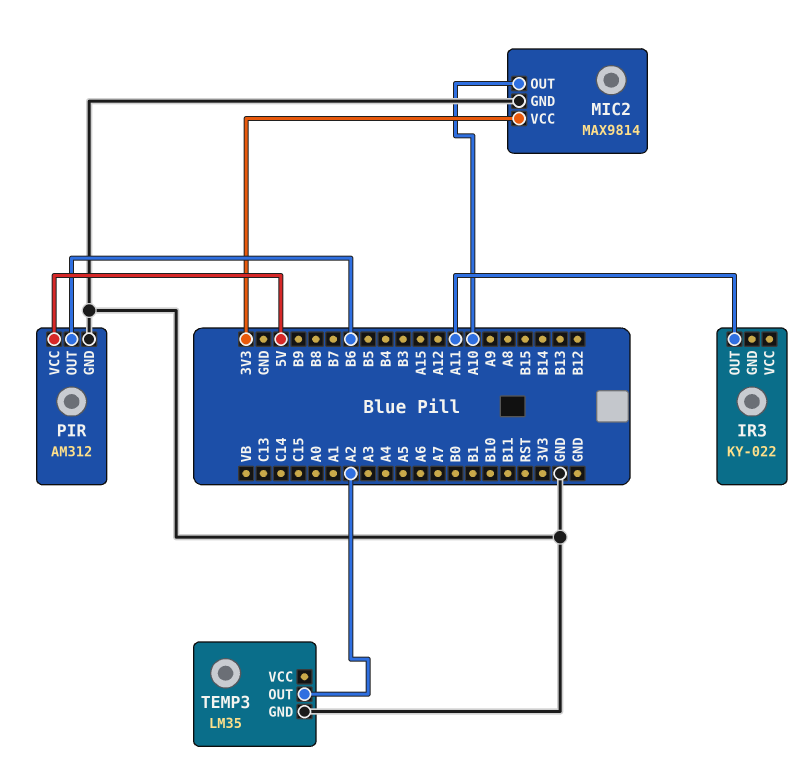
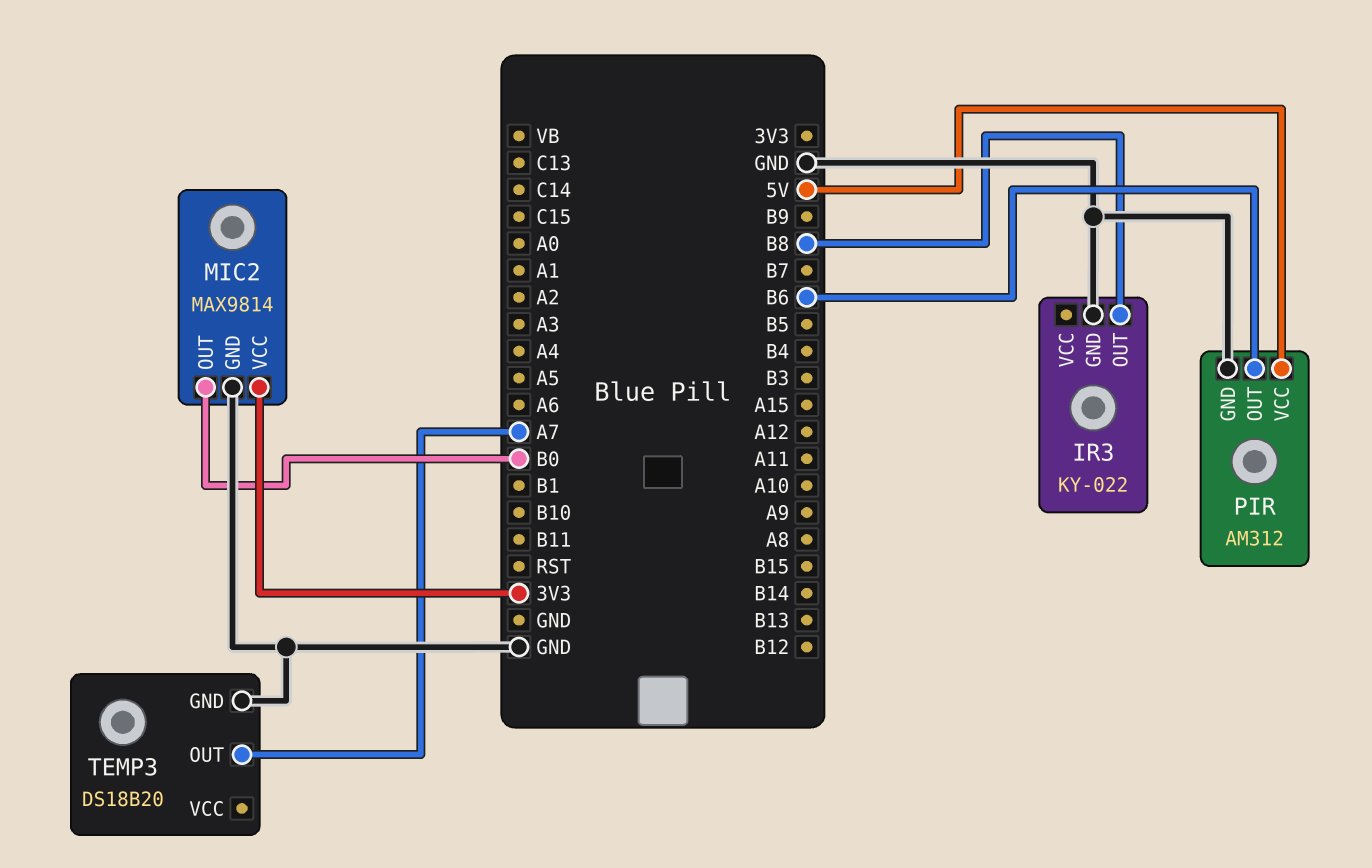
IR3 pin GND: none -> GND
IR3 pin OUT: A11 -> B8
MIC2 pin OUT: A10 -> B0
TEMP3: LM35 -> DS18B20
TEMP3 pin OUT: A2 -> A7

